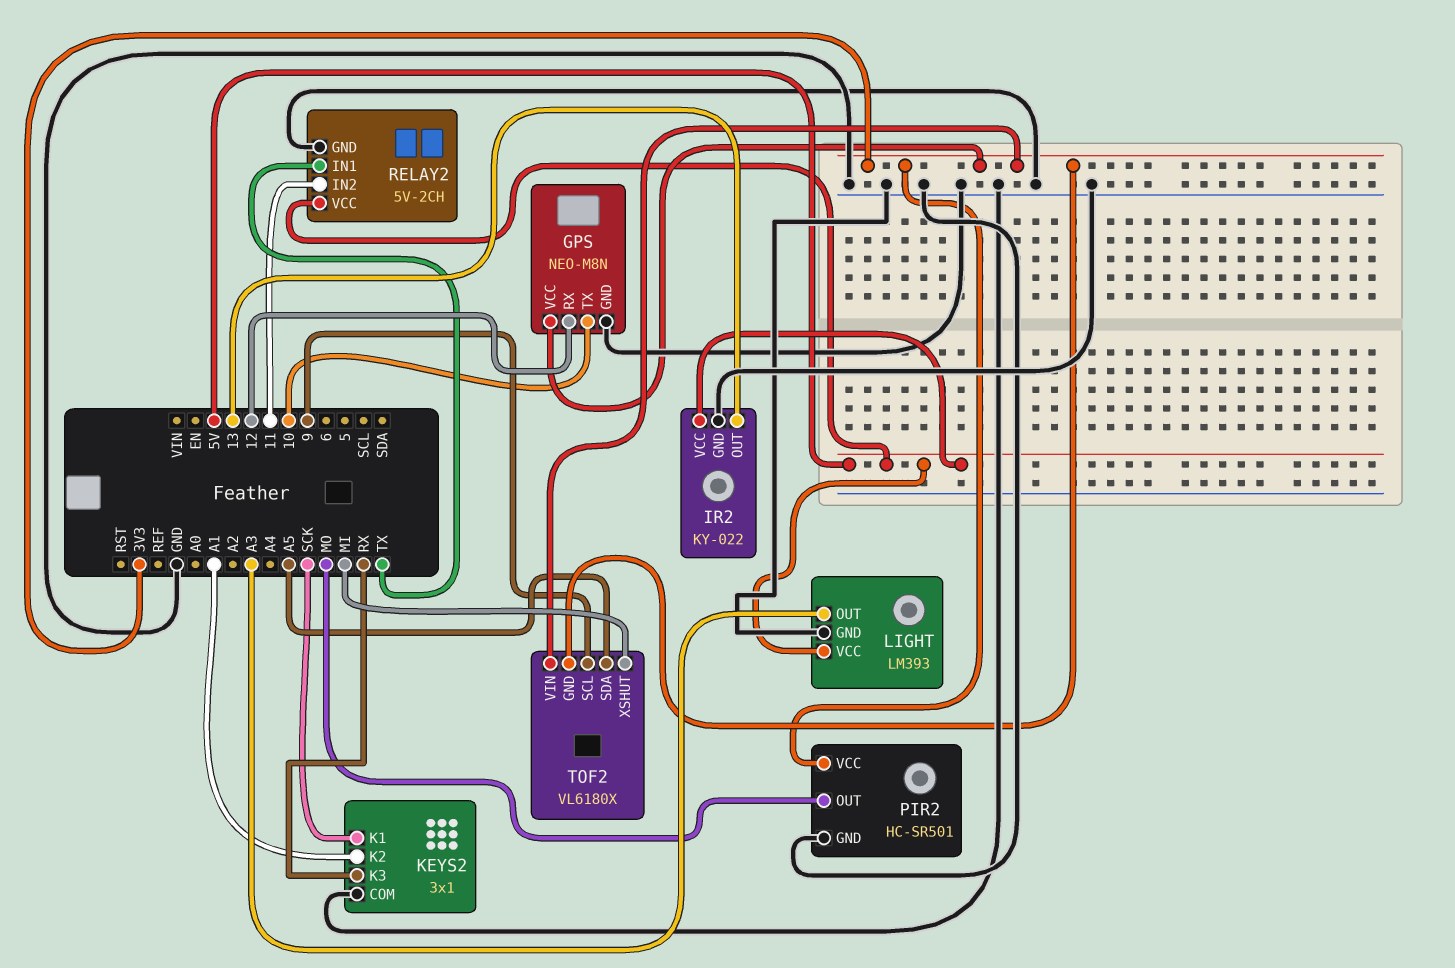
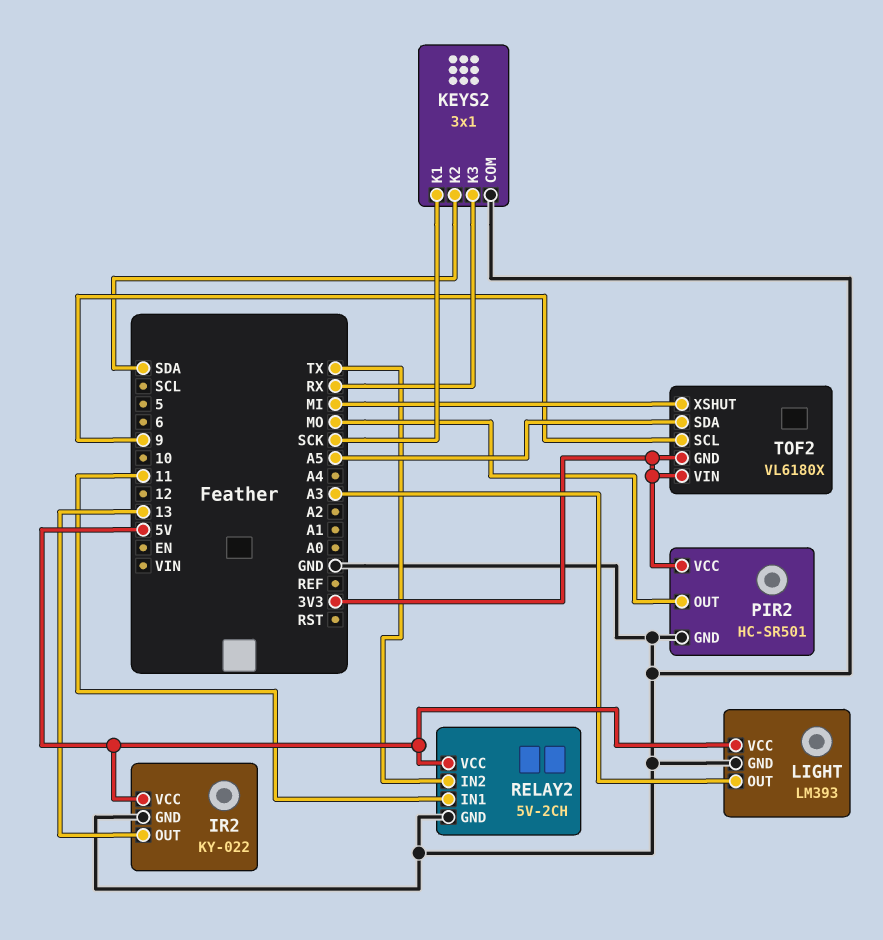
GPS: NEO-M8N -> none
GPS pin GND: GND -> none
GPS pin RX: 12 -> none
GPS pin TX: 10 -> none
GPS pin VCC: 3V3 -> none
KEYS2 pin K2: A1 -> SDA
RELAY2 pin IN1: TX -> 11
RELAY2 pin IN2: 11 -> TX

